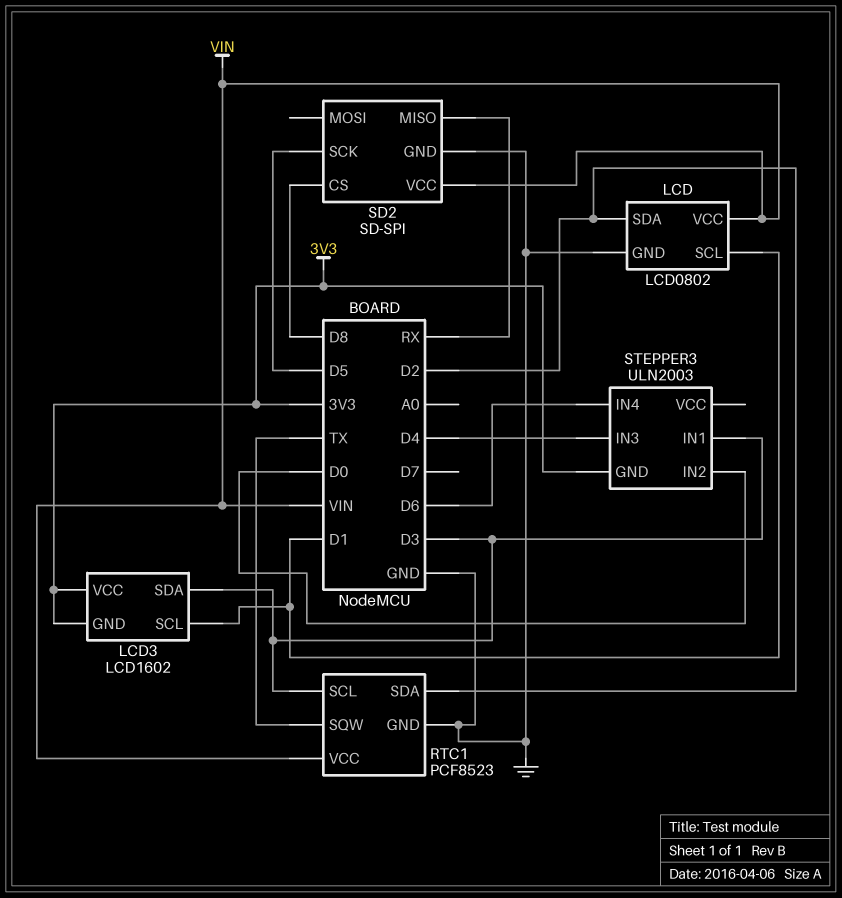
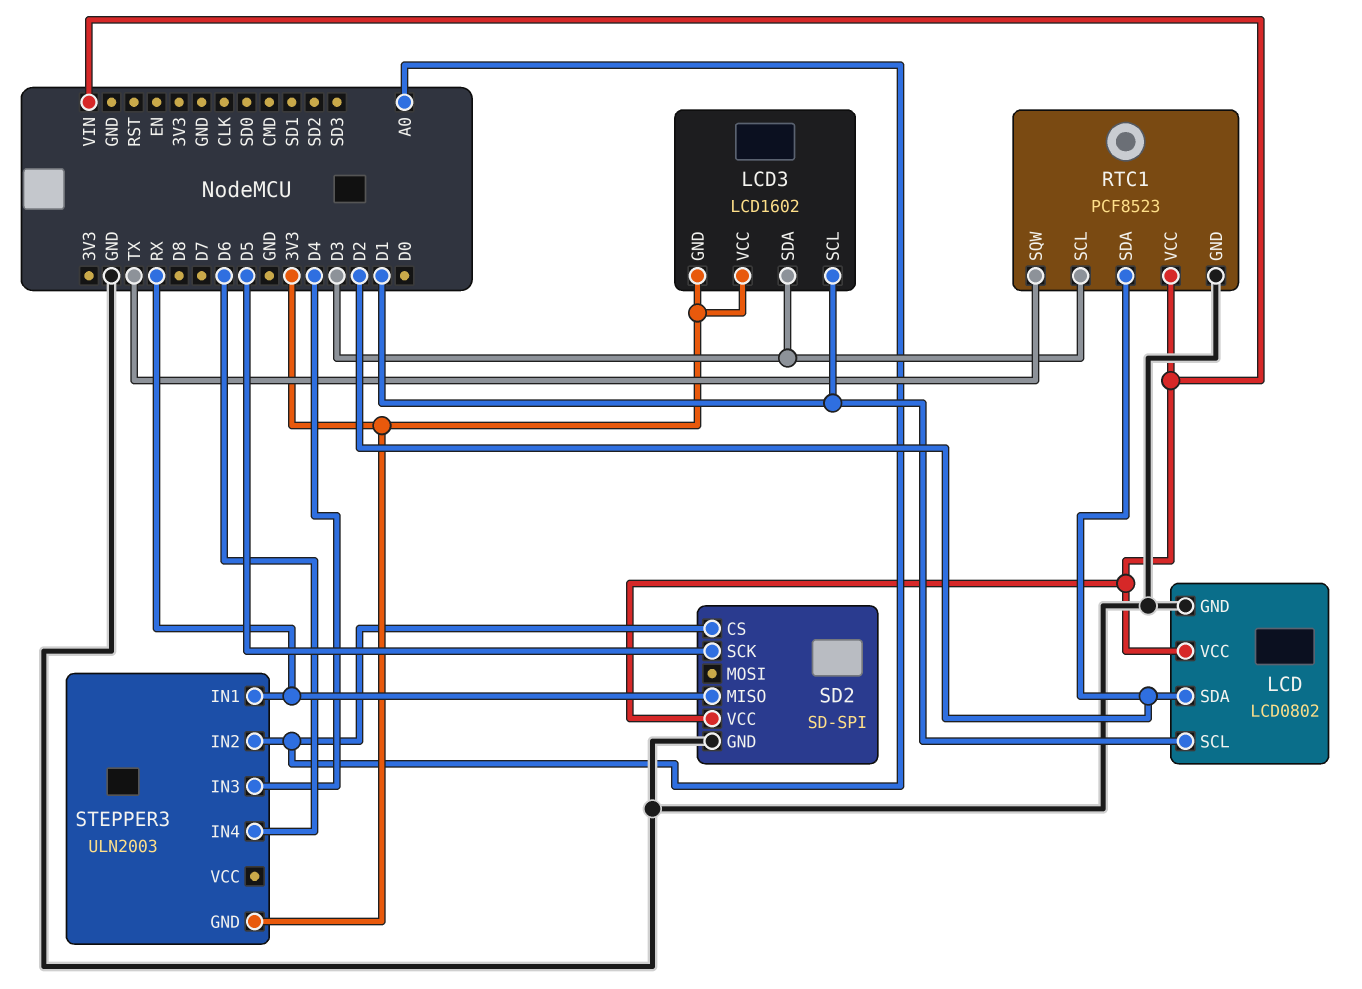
SD2 pin CS: D8 -> A0
STEPPER3 pin IN1: D3 -> RX
STEPPER3 pin IN2: D0 -> A0

